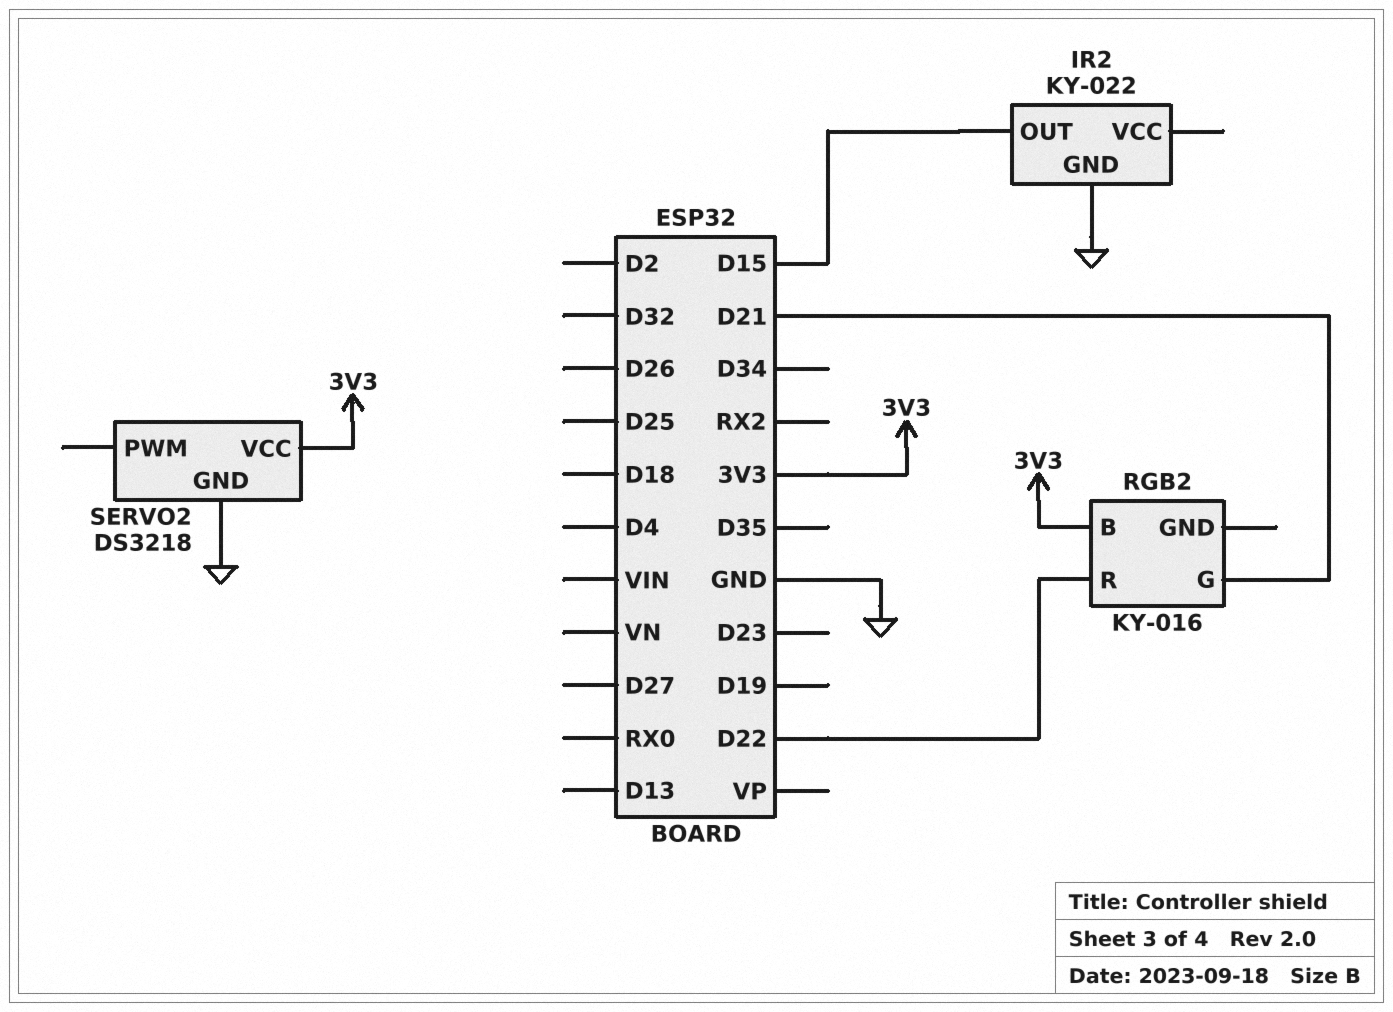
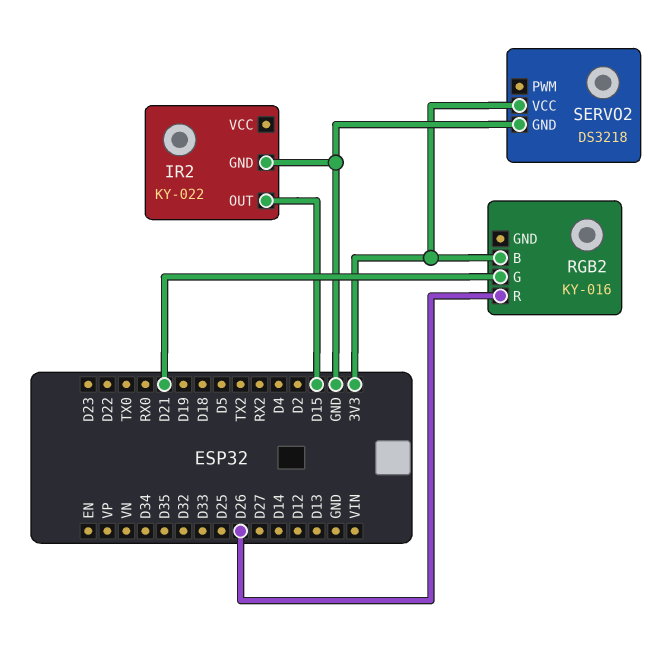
RGB2 pin R: D22 -> D26

